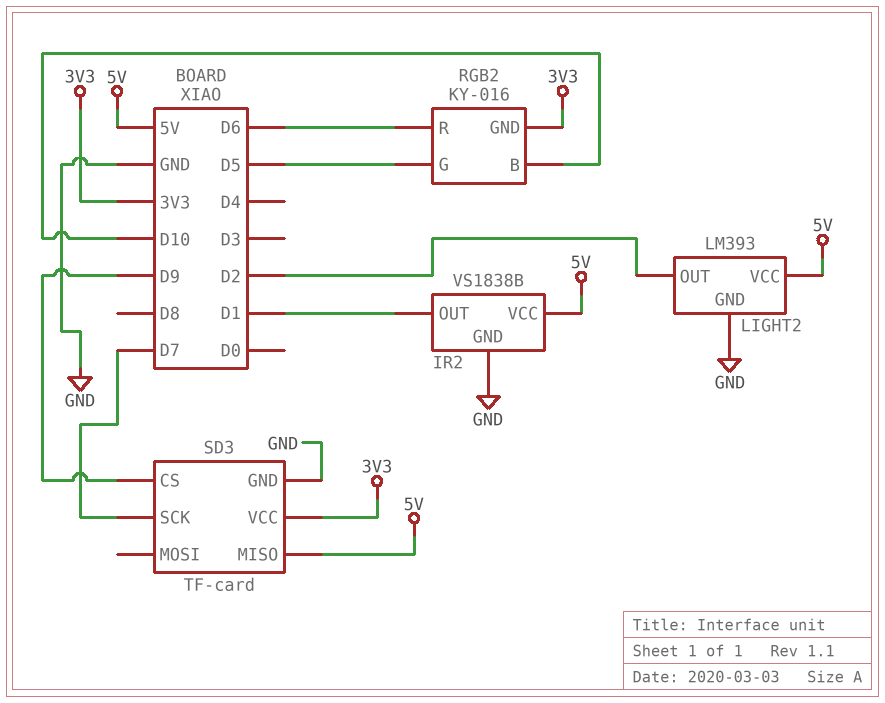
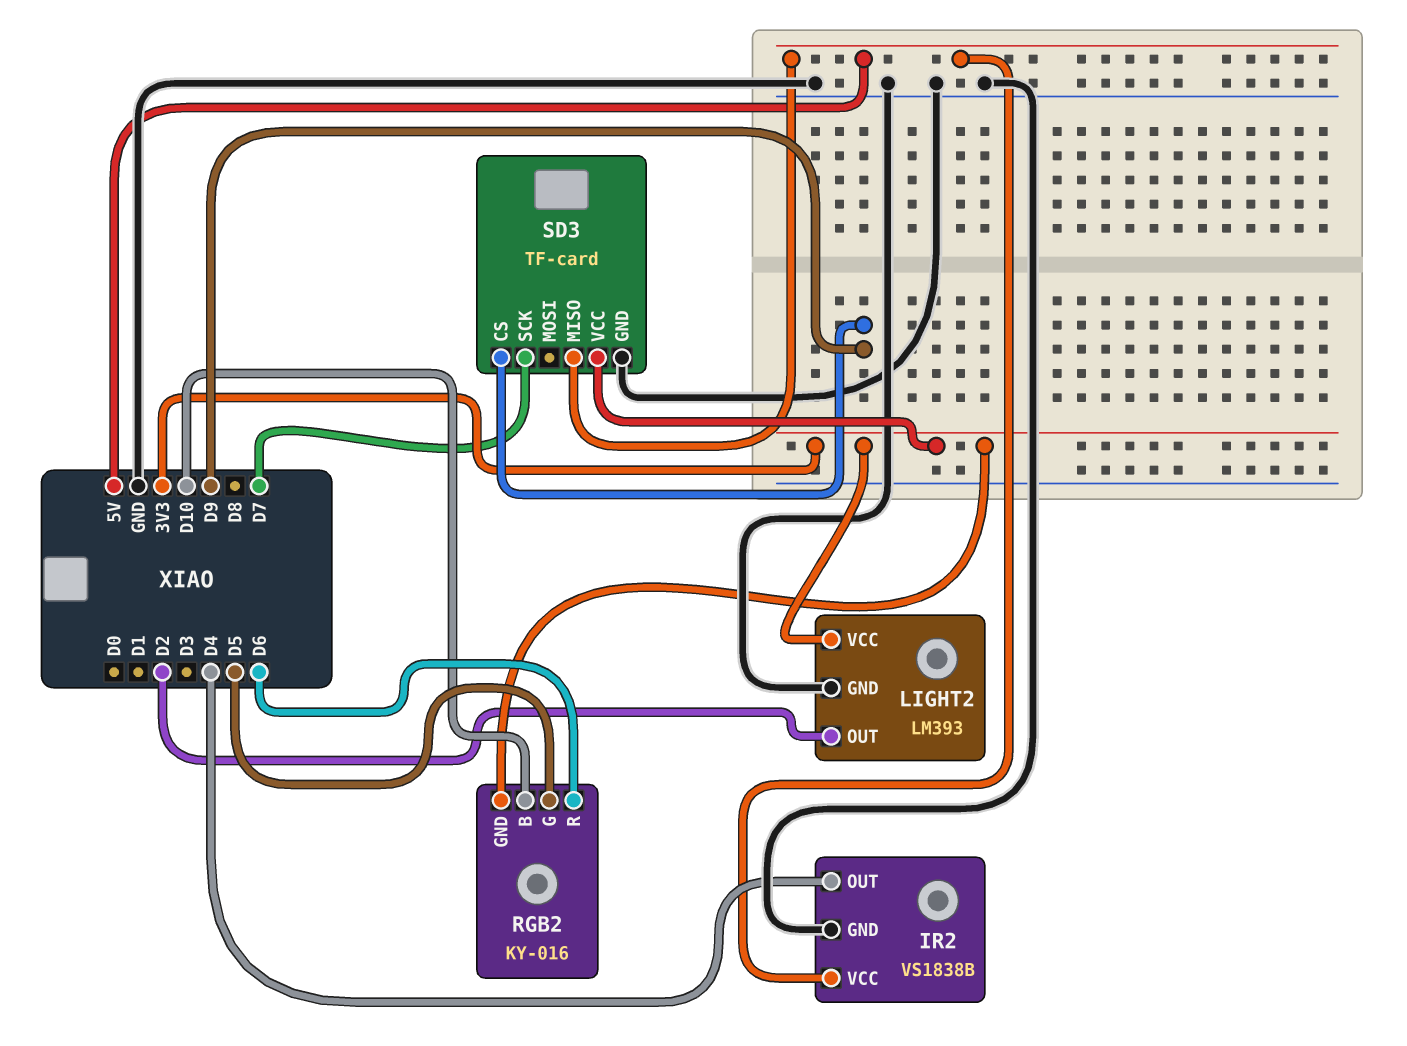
IR2 pin OUT: D1 -> D4
LIGHT2 pin VCC: 5V -> 3V3

